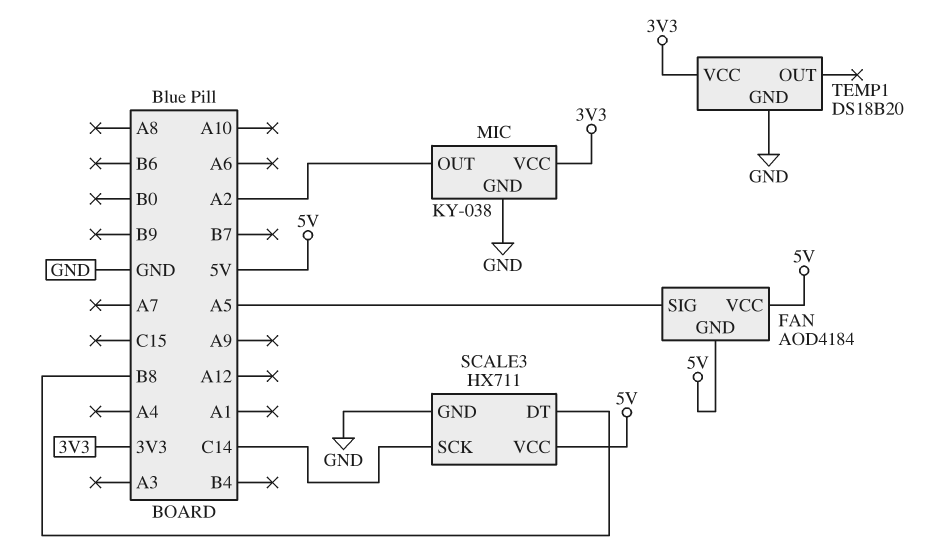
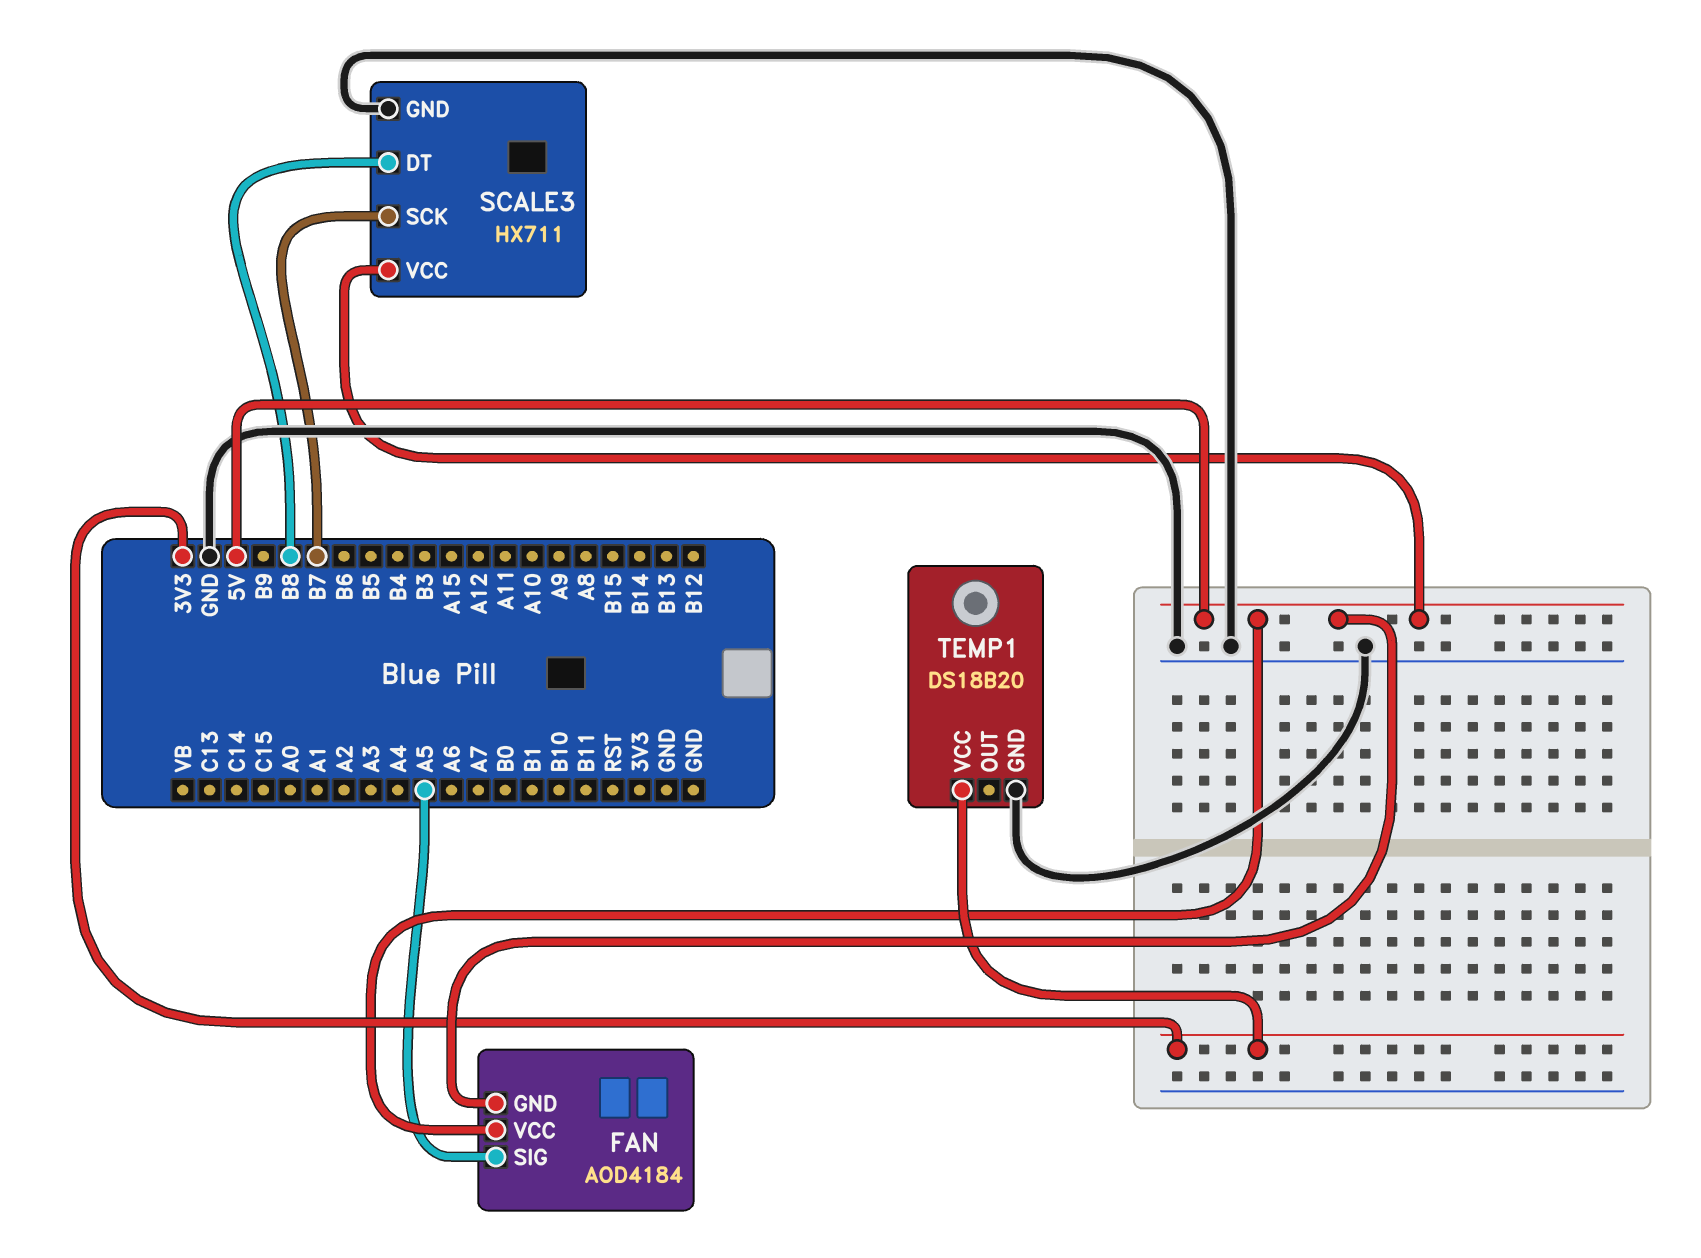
MIC: KY-038 -> none
MIC pin GND: GND -> none
MIC pin OUT: A2 -> none
MIC pin VCC: 3V3 -> none
SCALE3 pin SCK: C14 -> B7

